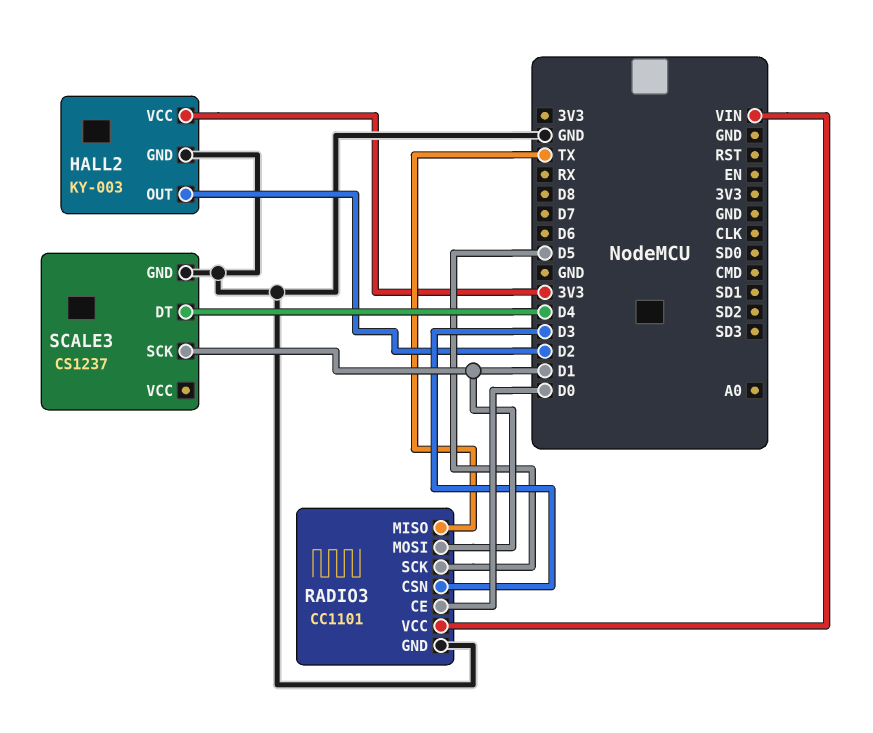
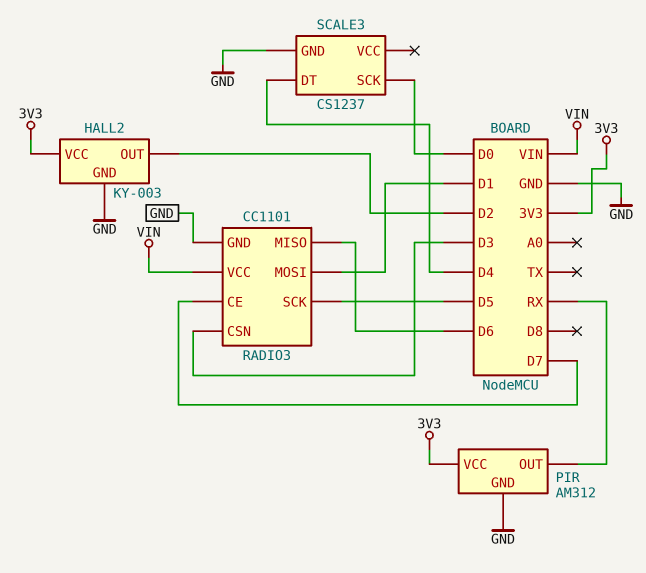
PIR: none -> AM312
PIR pin GND: none -> GND
PIR pin OUT: none -> RX
PIR pin VCC: none -> 3V3
RADIO3 pin CE: D0 -> D7
RADIO3 pin MISO: TX -> D6
SCALE3 pin SCK: D1 -> D0

